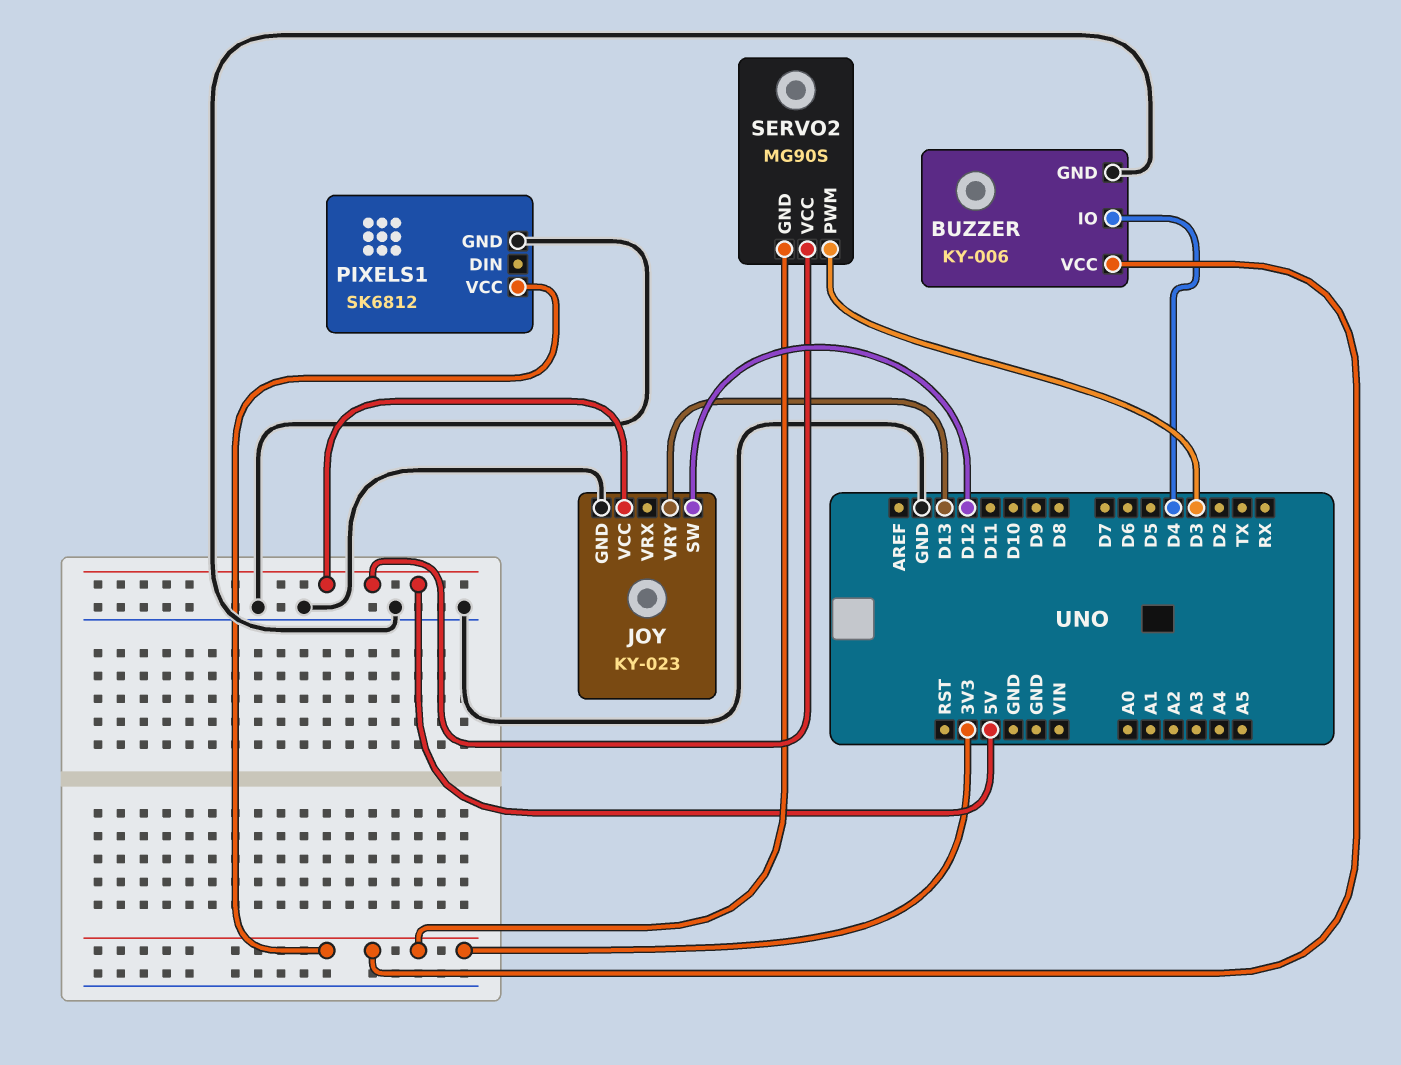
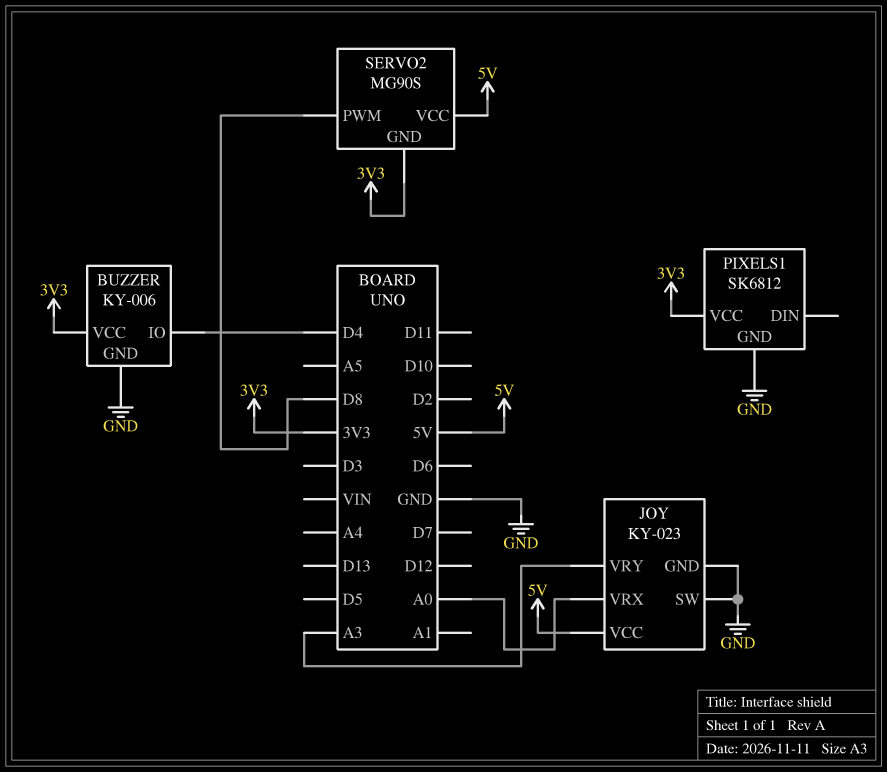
JOY pin SW: D12 -> GND
JOY pin VRX: none -> A0
JOY pin VRY: D13 -> A3
SERVO2 pin PWM: D3 -> D8

